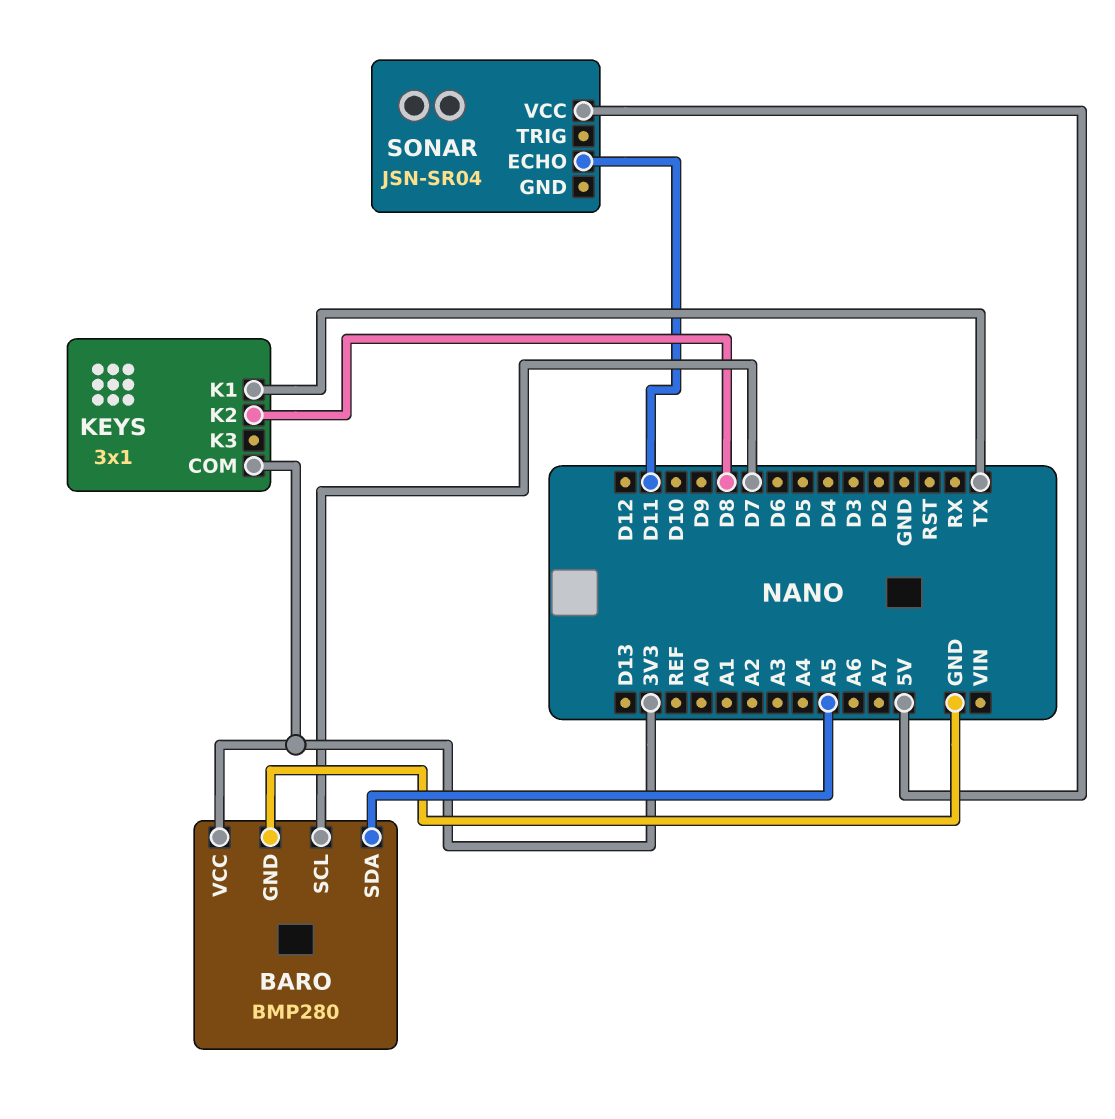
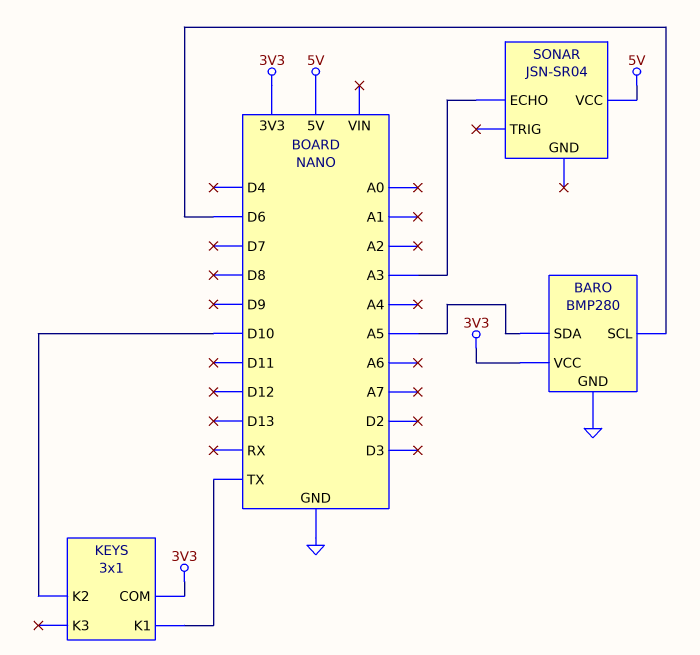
BARO pin SCL: D7 -> D6
KEYS pin K2: D8 -> D10
SONAR pin ECHO: D11 -> A3

